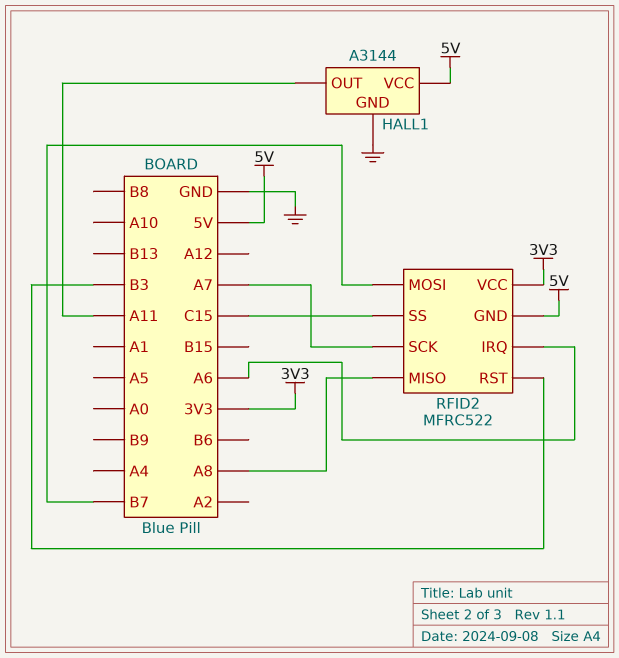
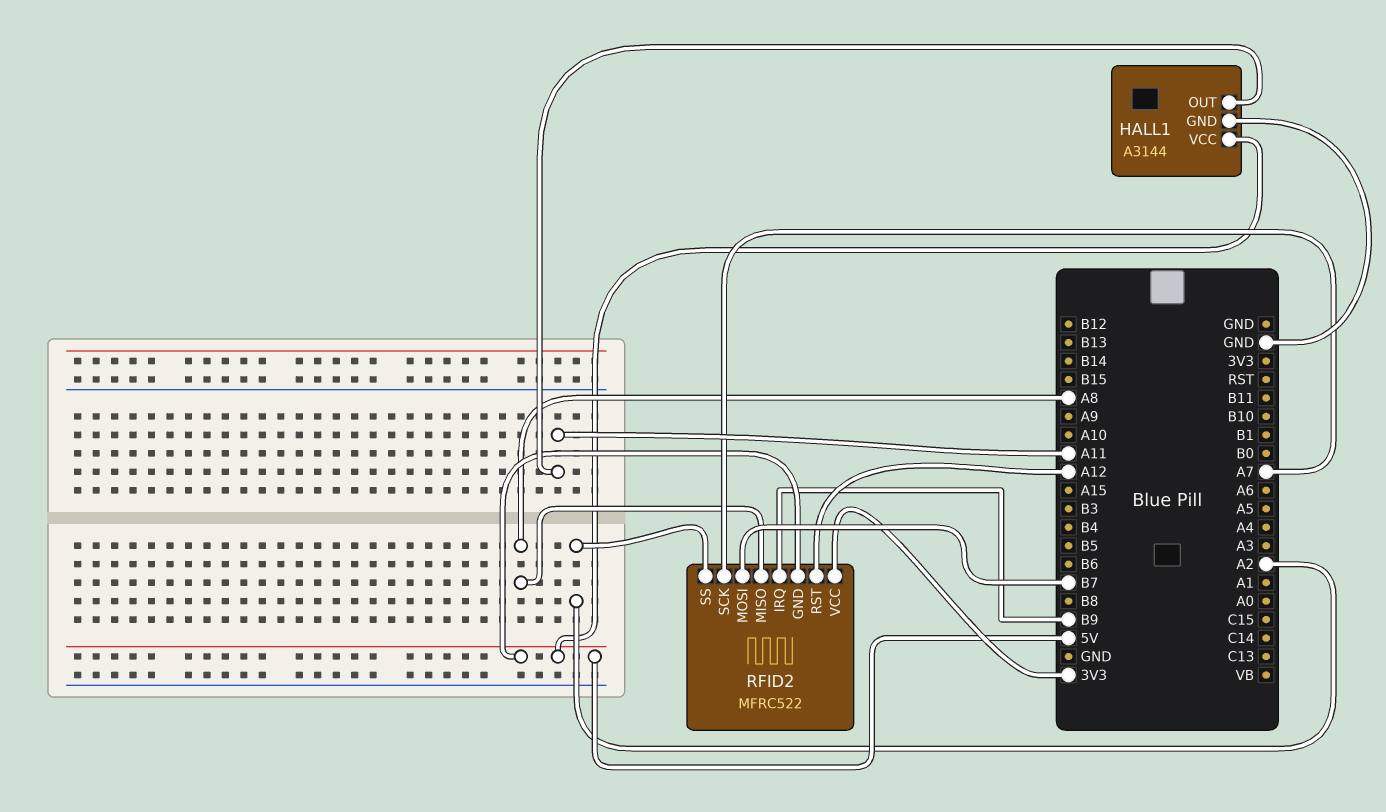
RFID2 pin IRQ: A6 -> B9
RFID2 pin RST: B3 -> A12
RFID2 pin SS: C15 -> A2

